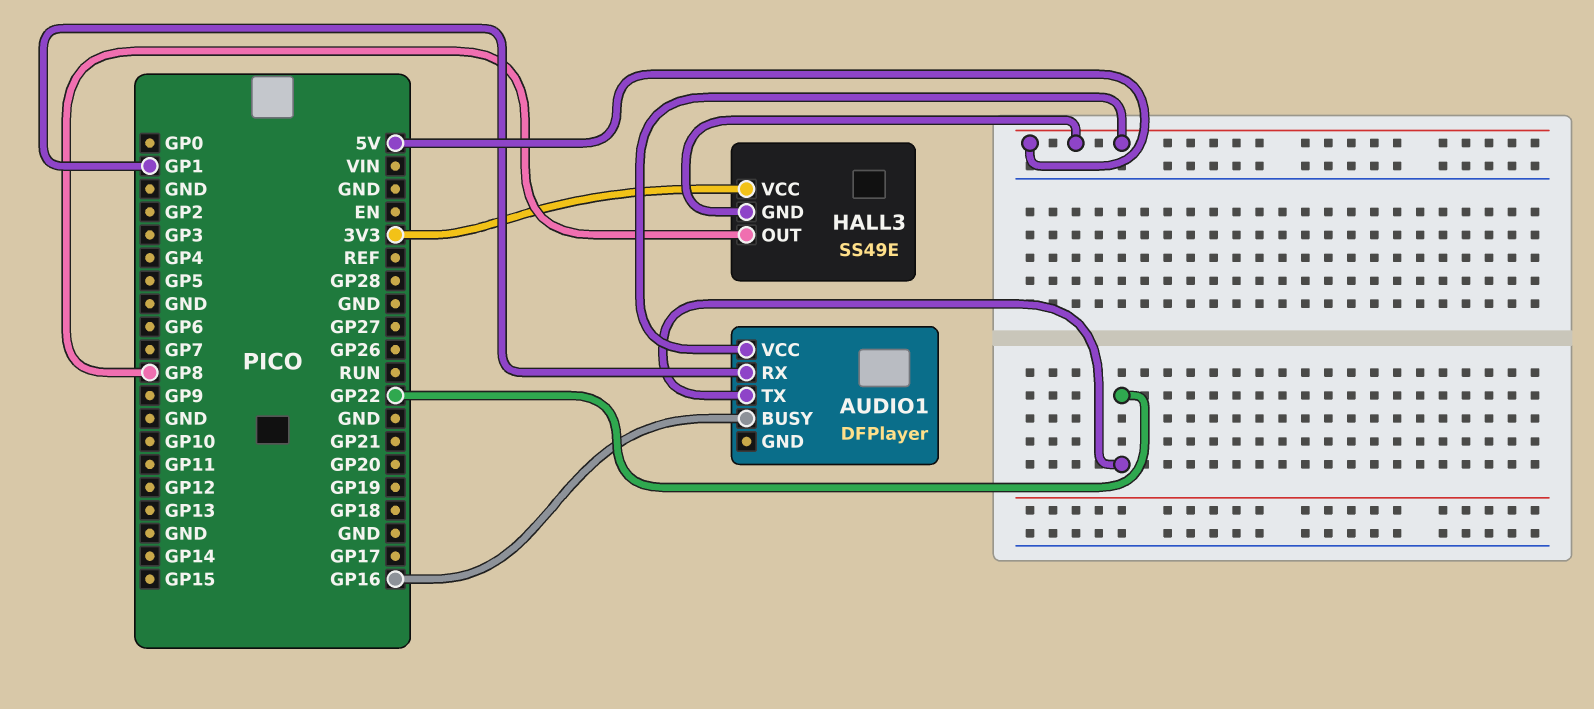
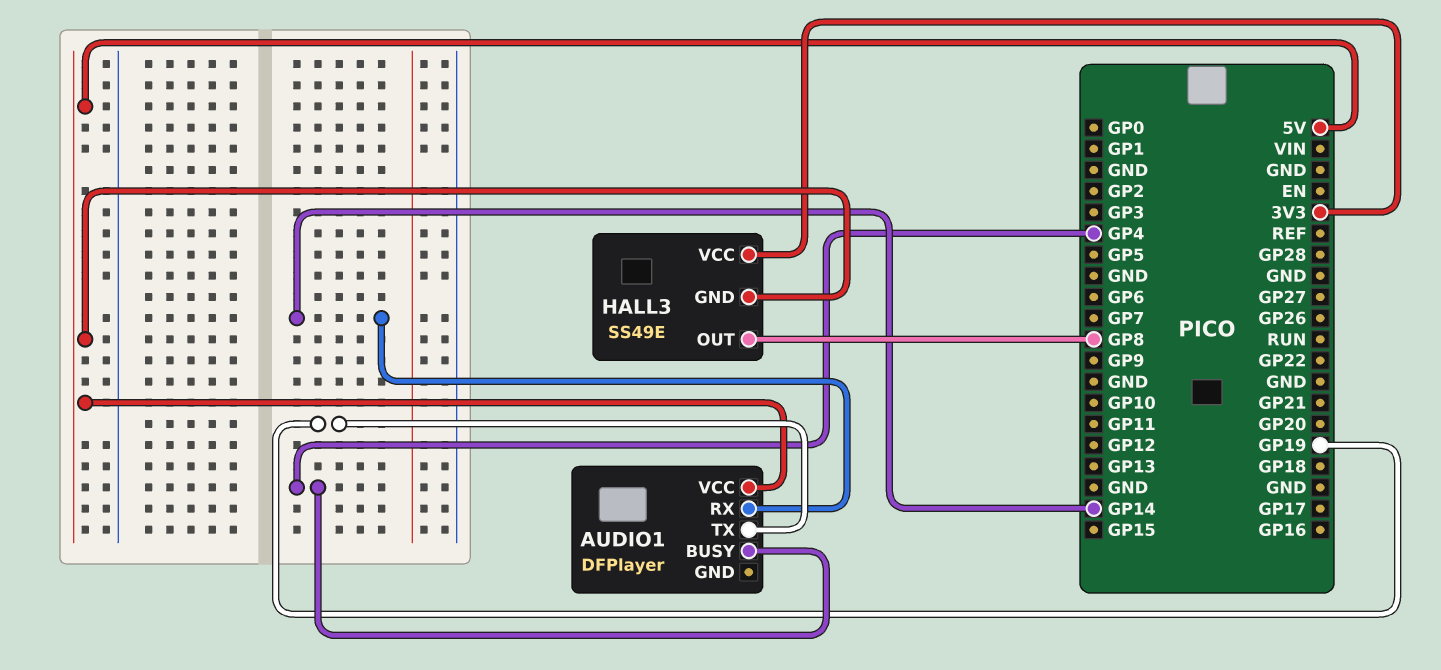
AUDIO1 pin BUSY: GP16 -> GP4
AUDIO1 pin RX: GP1 -> GP14
AUDIO1 pin TX: GP22 -> GP19

